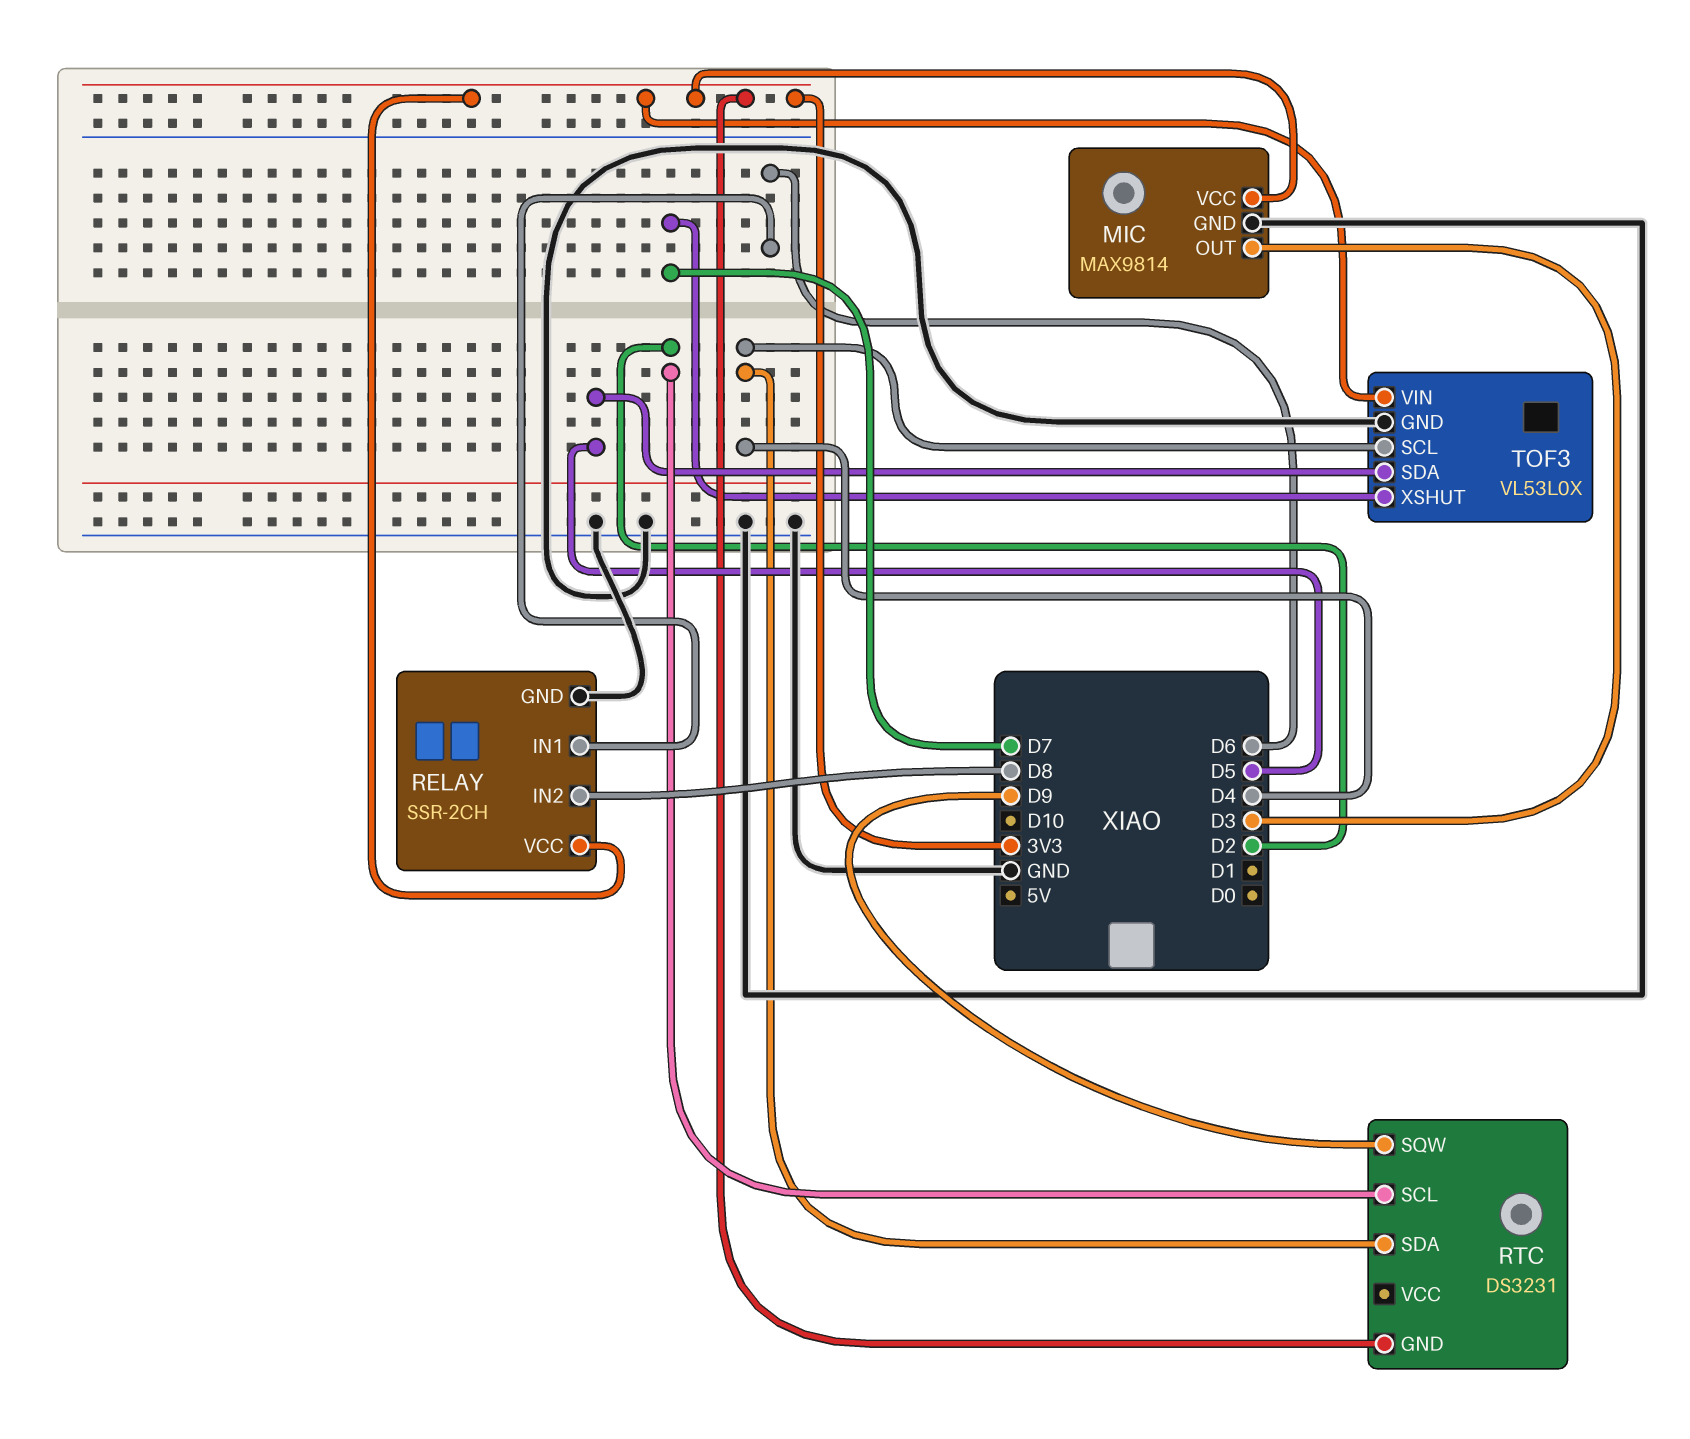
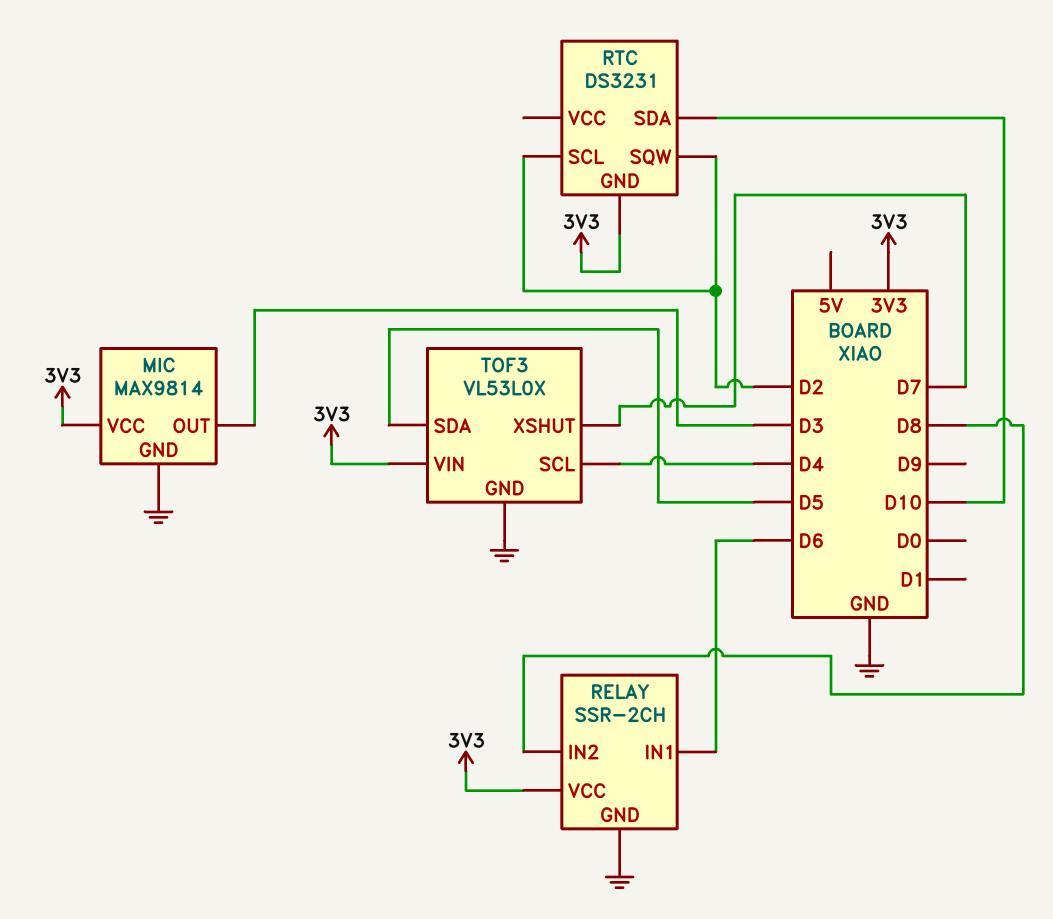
RTC pin SDA: D4 -> D10
RTC pin SQW: D9 -> D2

